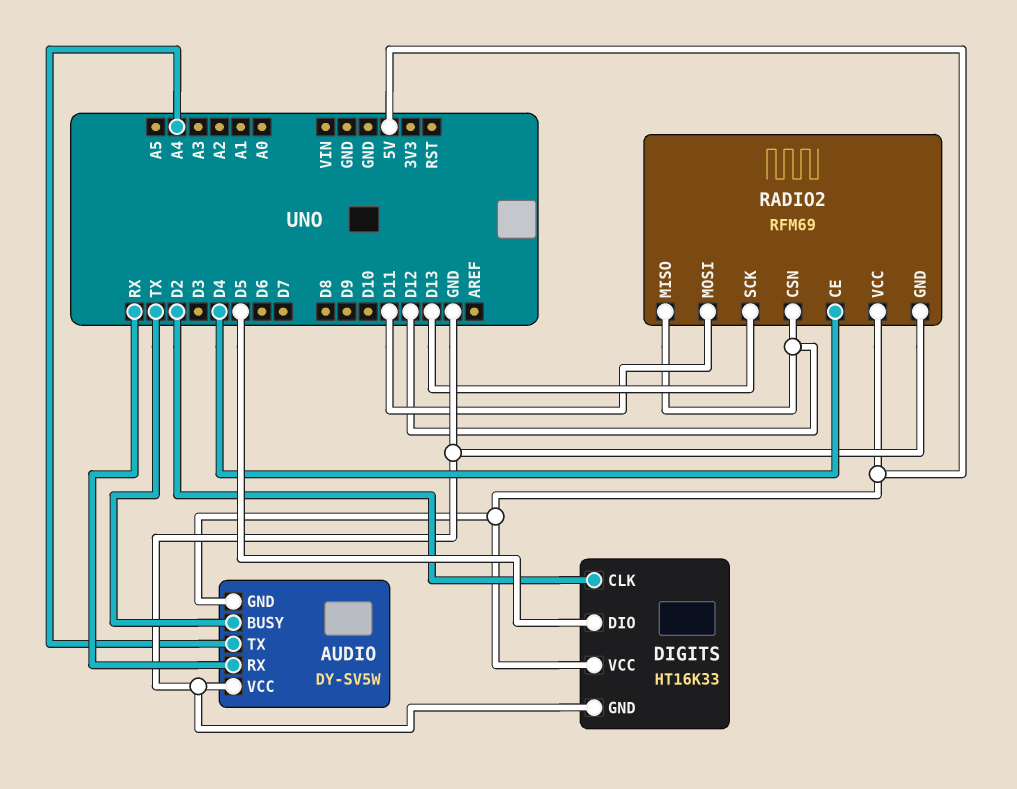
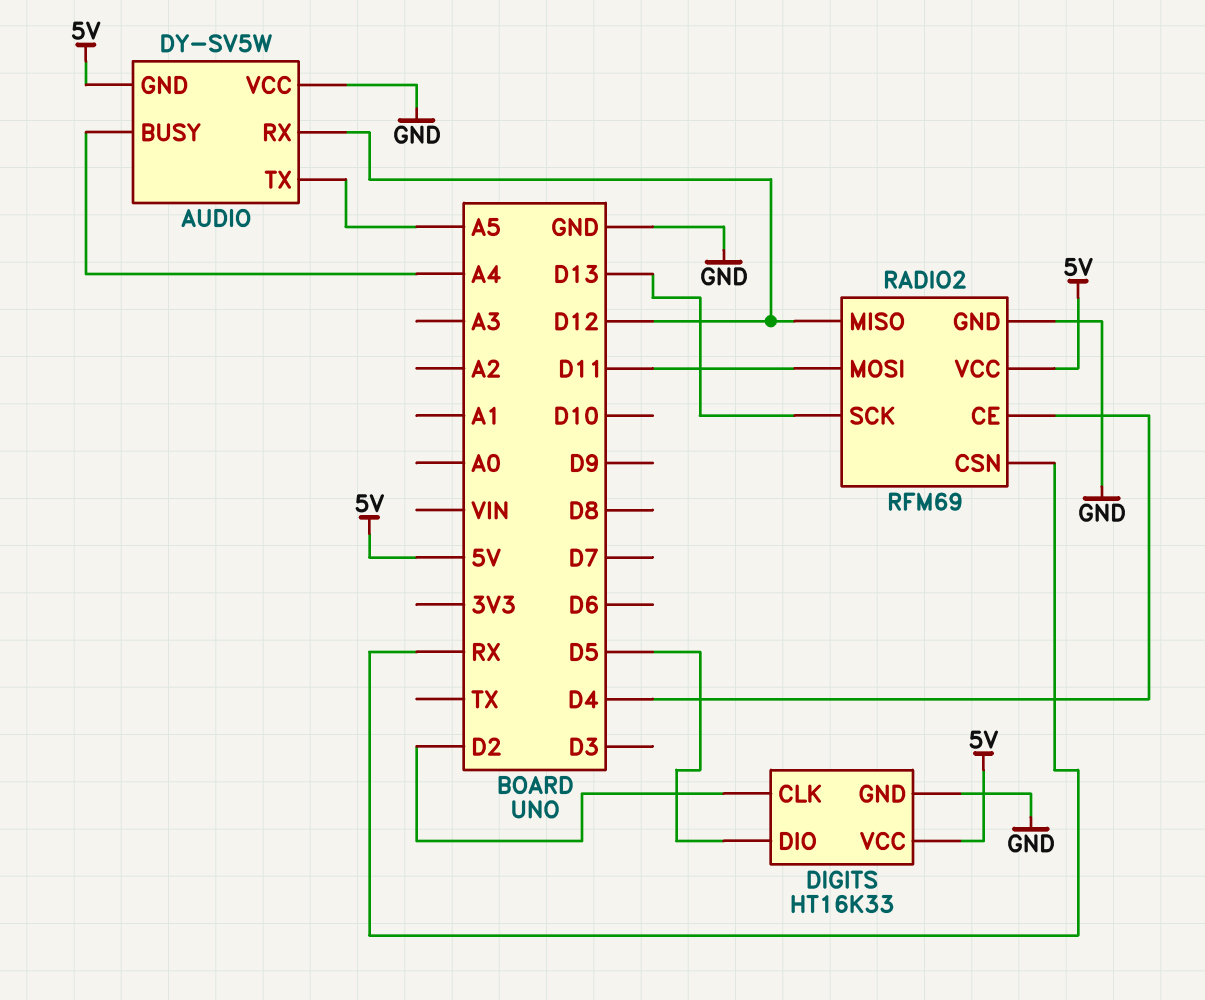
AUDIO pin BUSY: TX -> A4
AUDIO pin RX: RX -> D12
AUDIO pin TX: A4 -> A5
RADIO2 pin CSN: D12 -> RX

